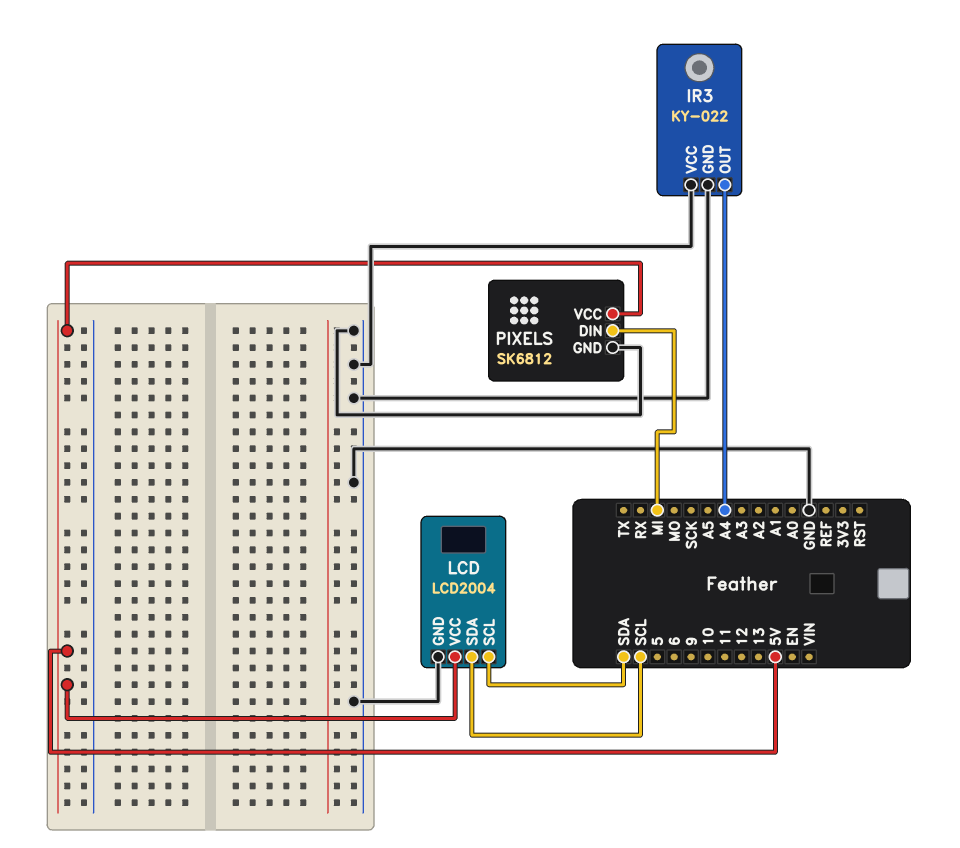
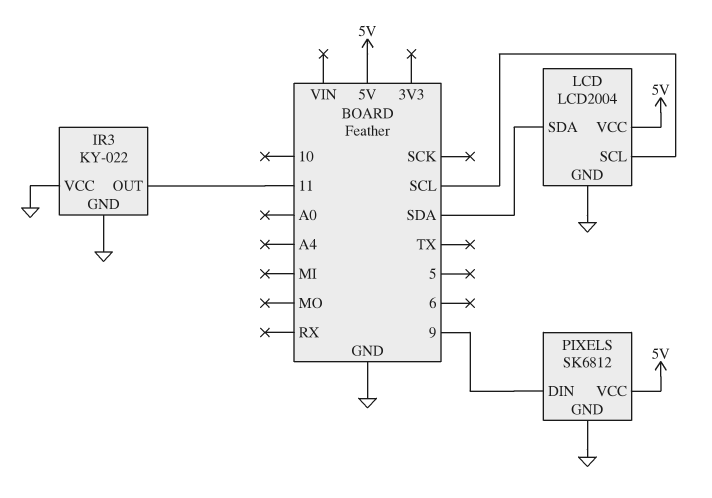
IR3 pin OUT: A4 -> 11
LCD pin SCL: SDA -> SCL
LCD pin SDA: SCL -> SDA
PIXELS pin DIN: MI -> 9

